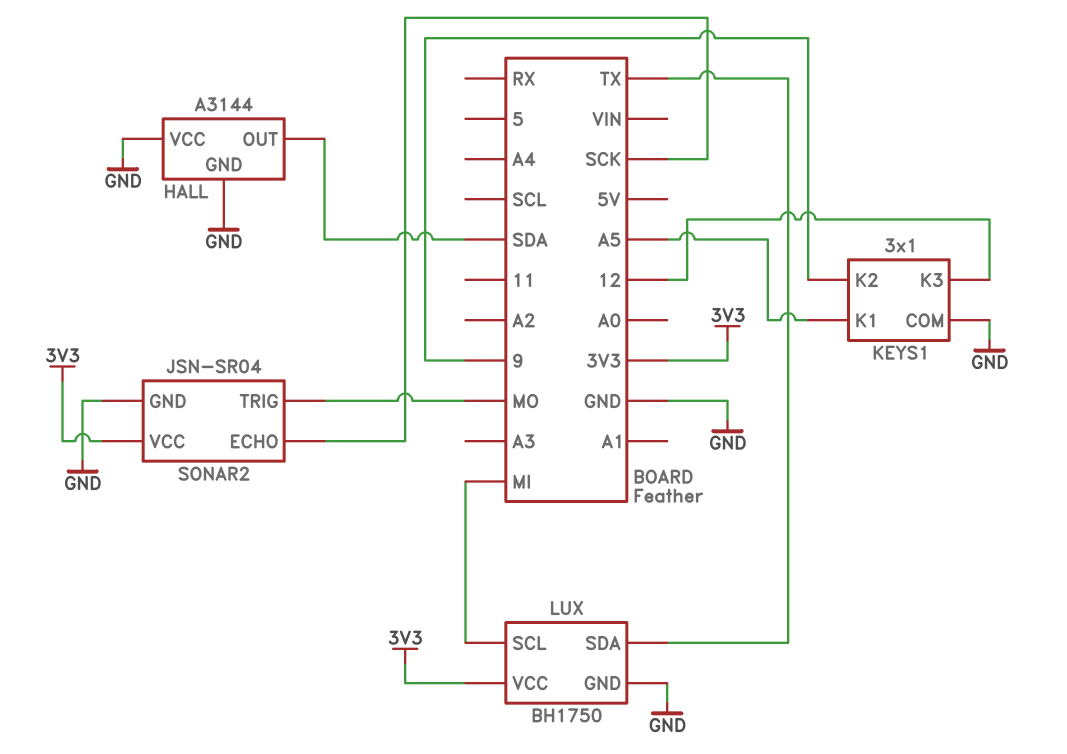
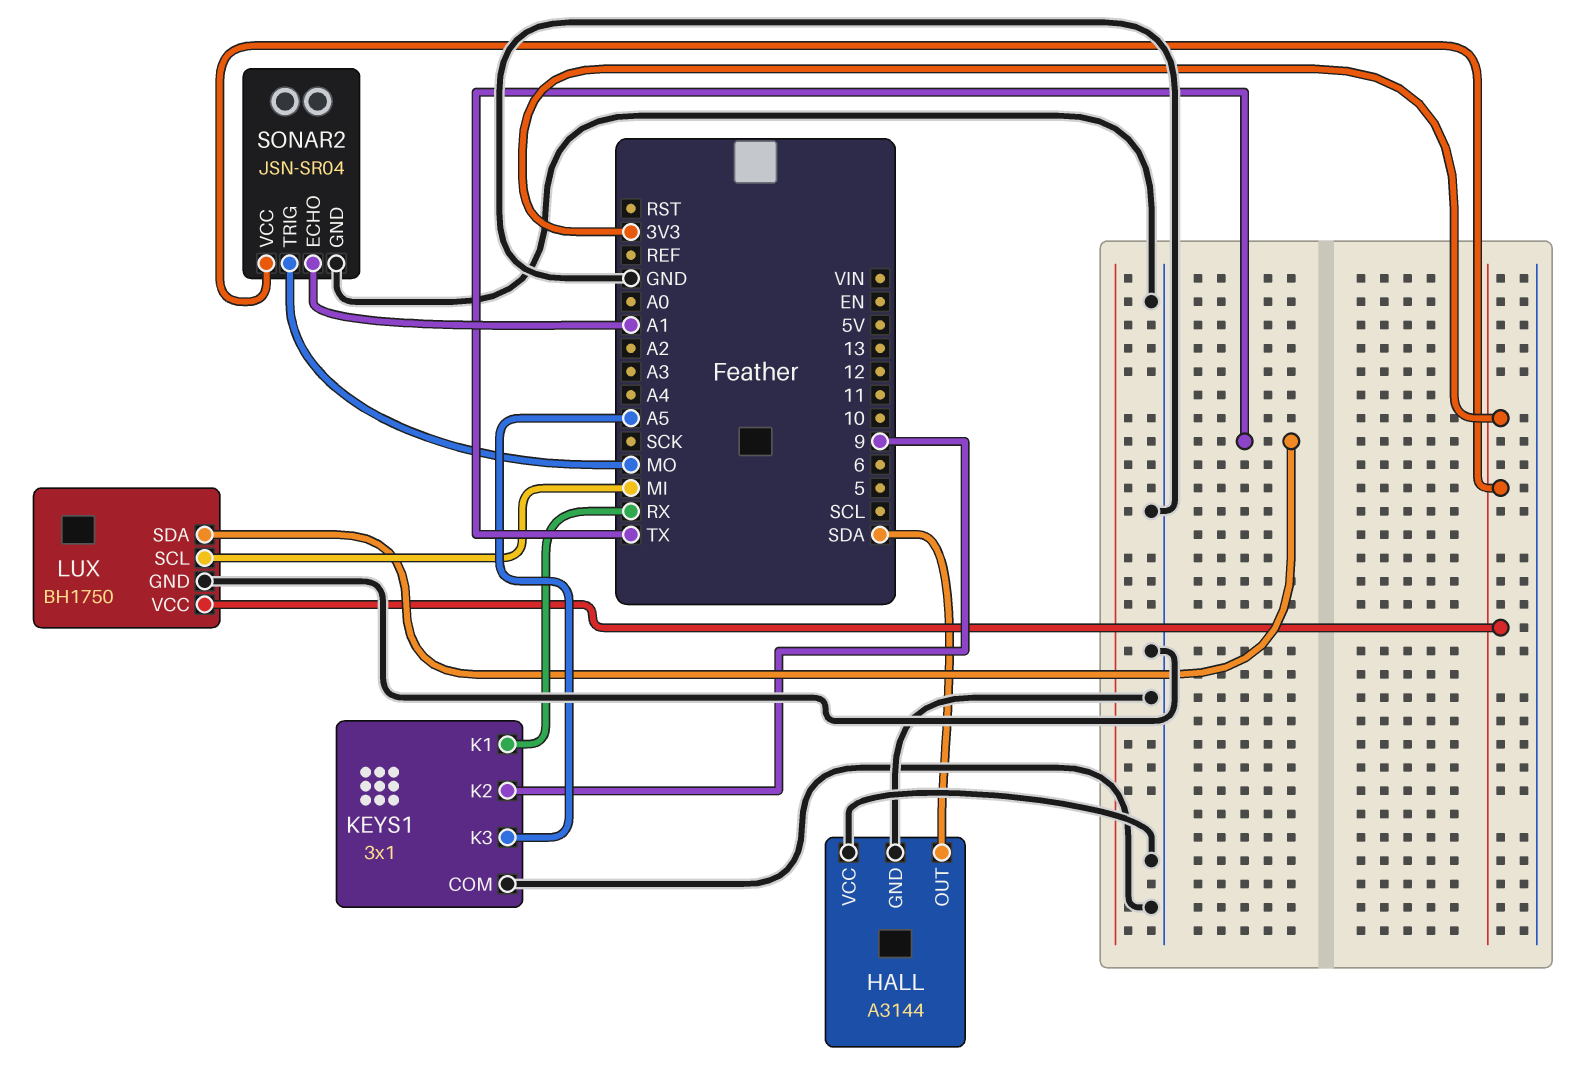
KEYS1 pin K1: A5 -> RX
KEYS1 pin K3: 12 -> A5
SONAR2 pin ECHO: SCK -> A1

